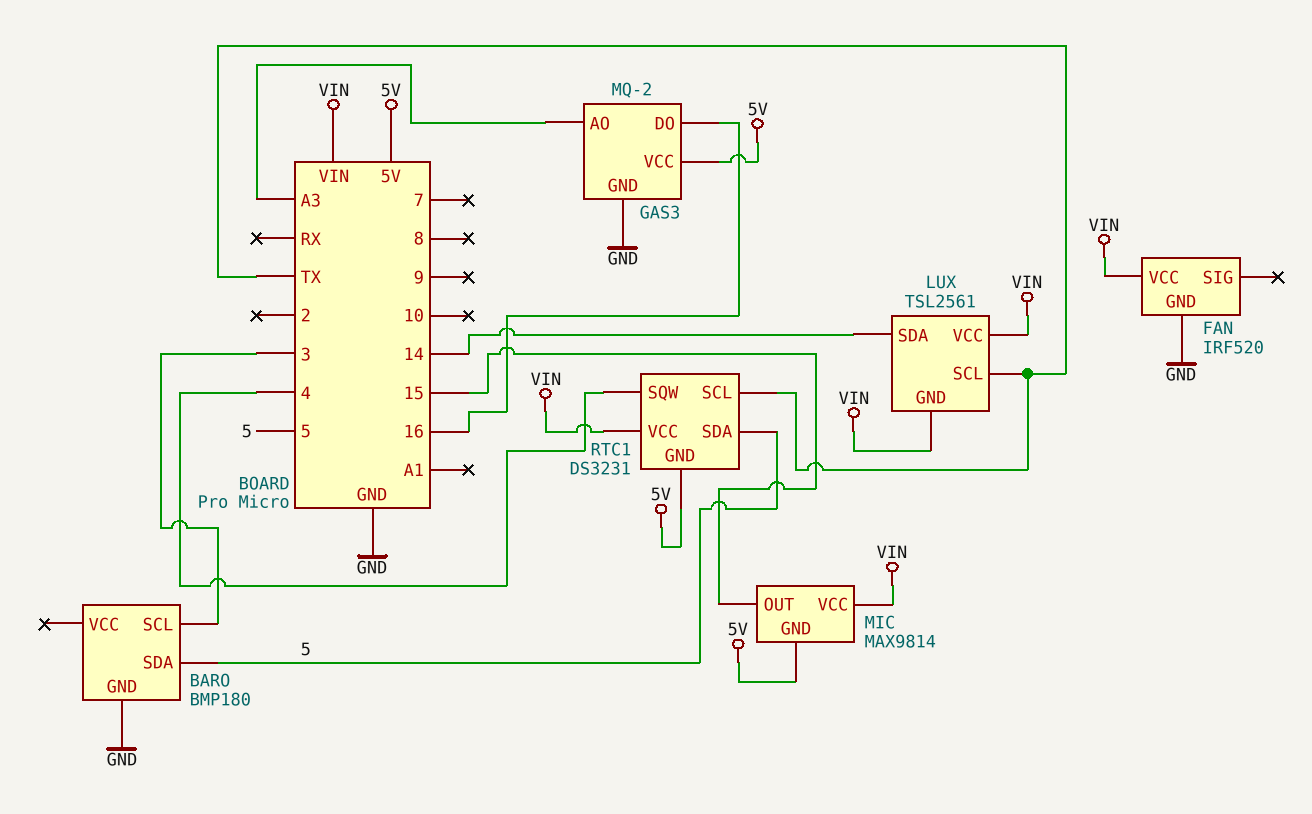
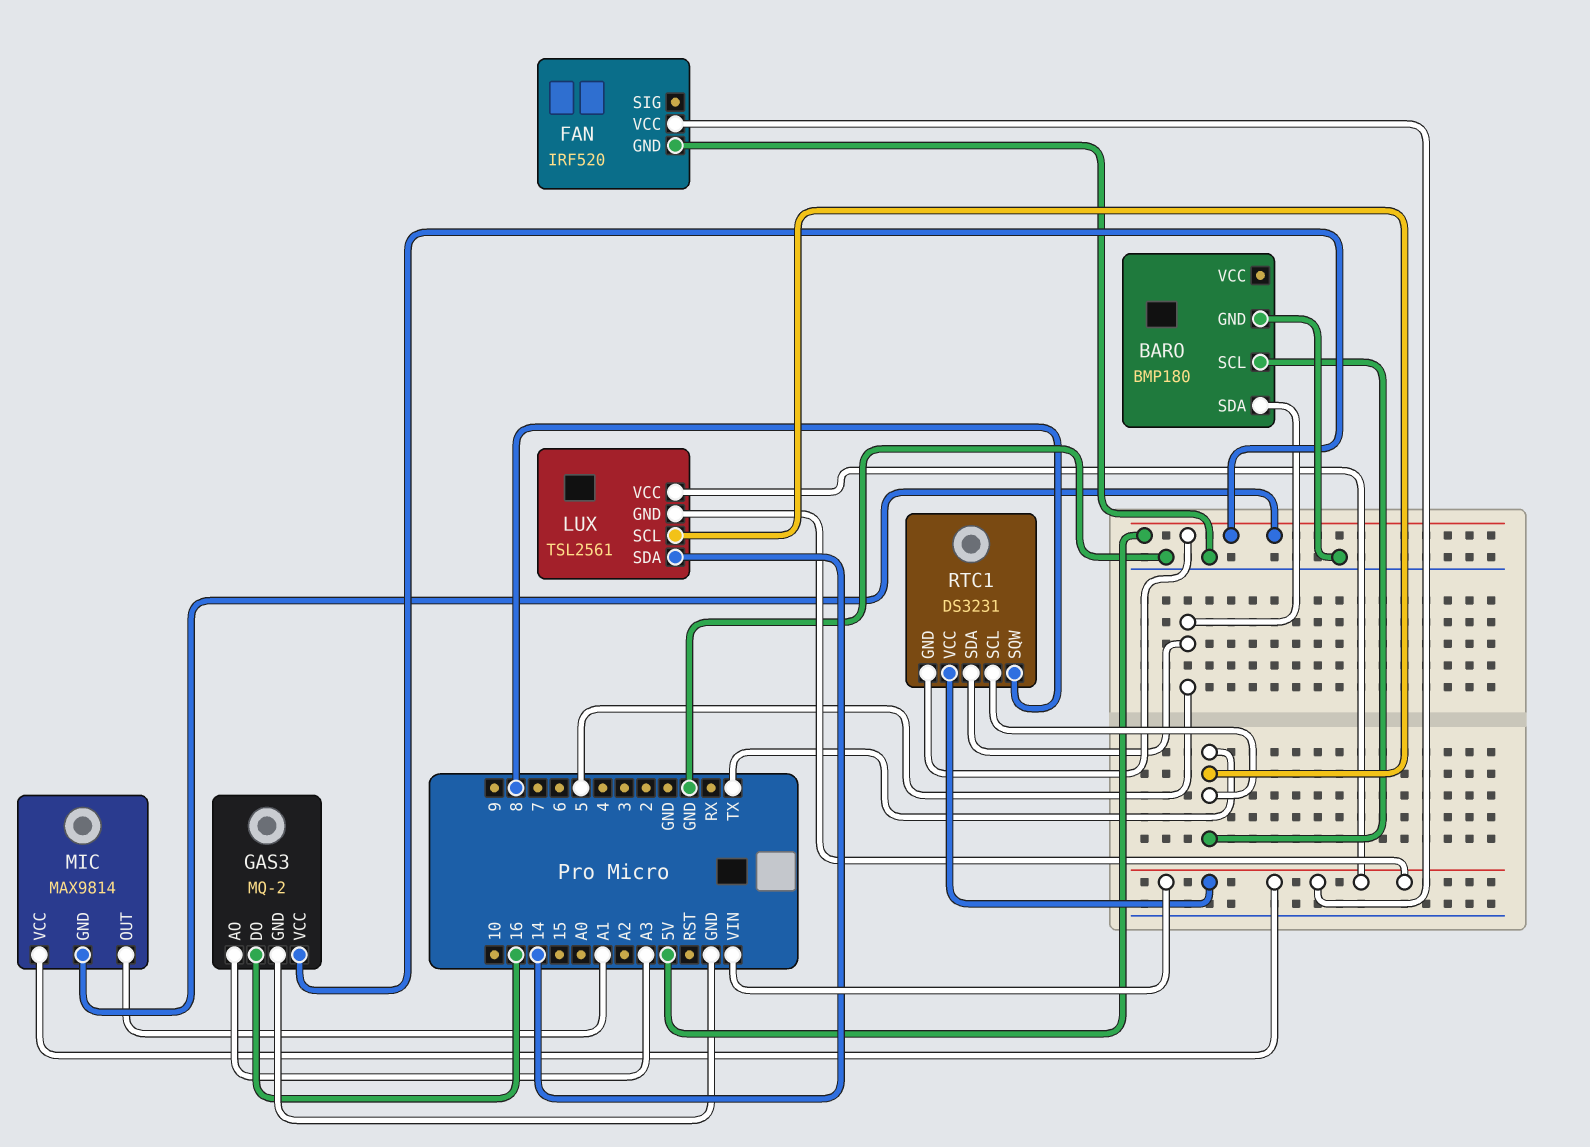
BARO pin SCL: 3 -> TX
MIC pin OUT: 15 -> A1
RTC1 pin SQW: 4 -> 8

